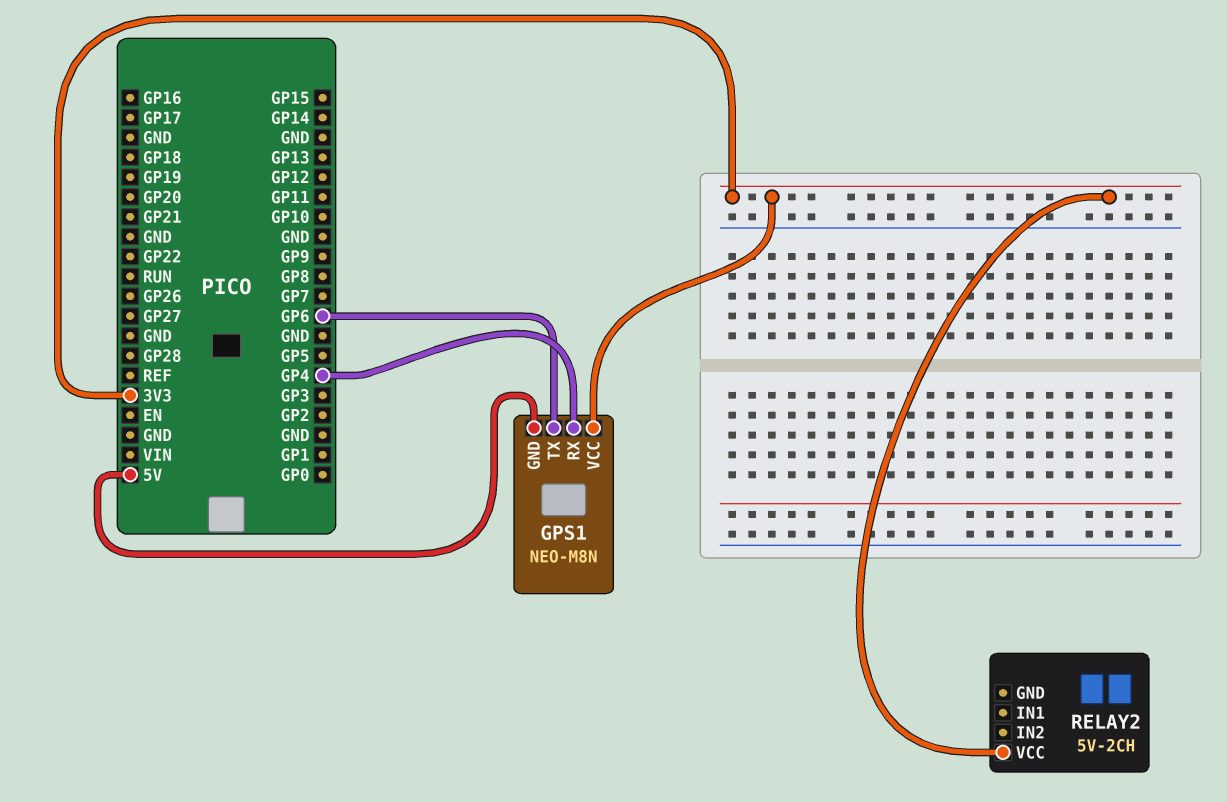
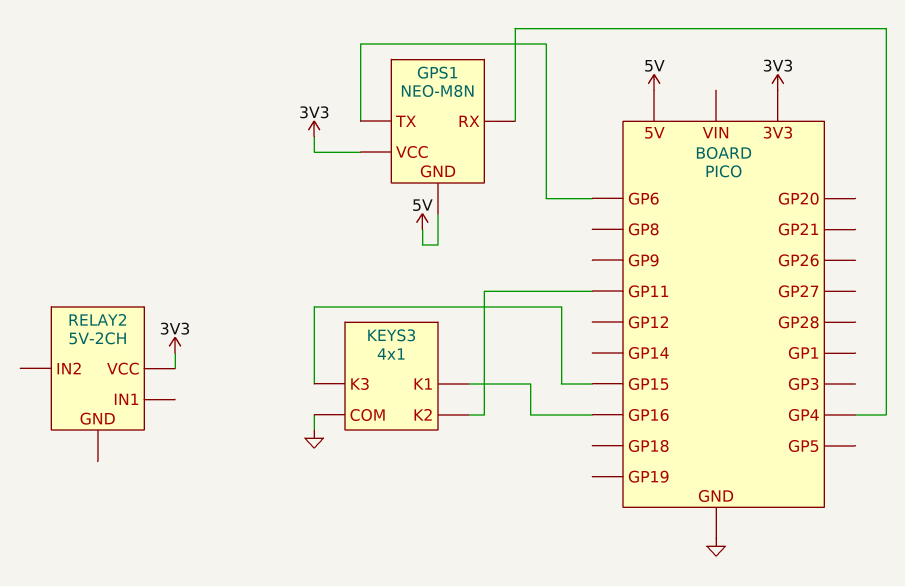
KEYS3: none -> 4x1
KEYS3 pin COM: none -> GND
KEYS3 pin K1: none -> GP16
KEYS3 pin K2: none -> GP11
KEYS3 pin K3: none -> GP15

